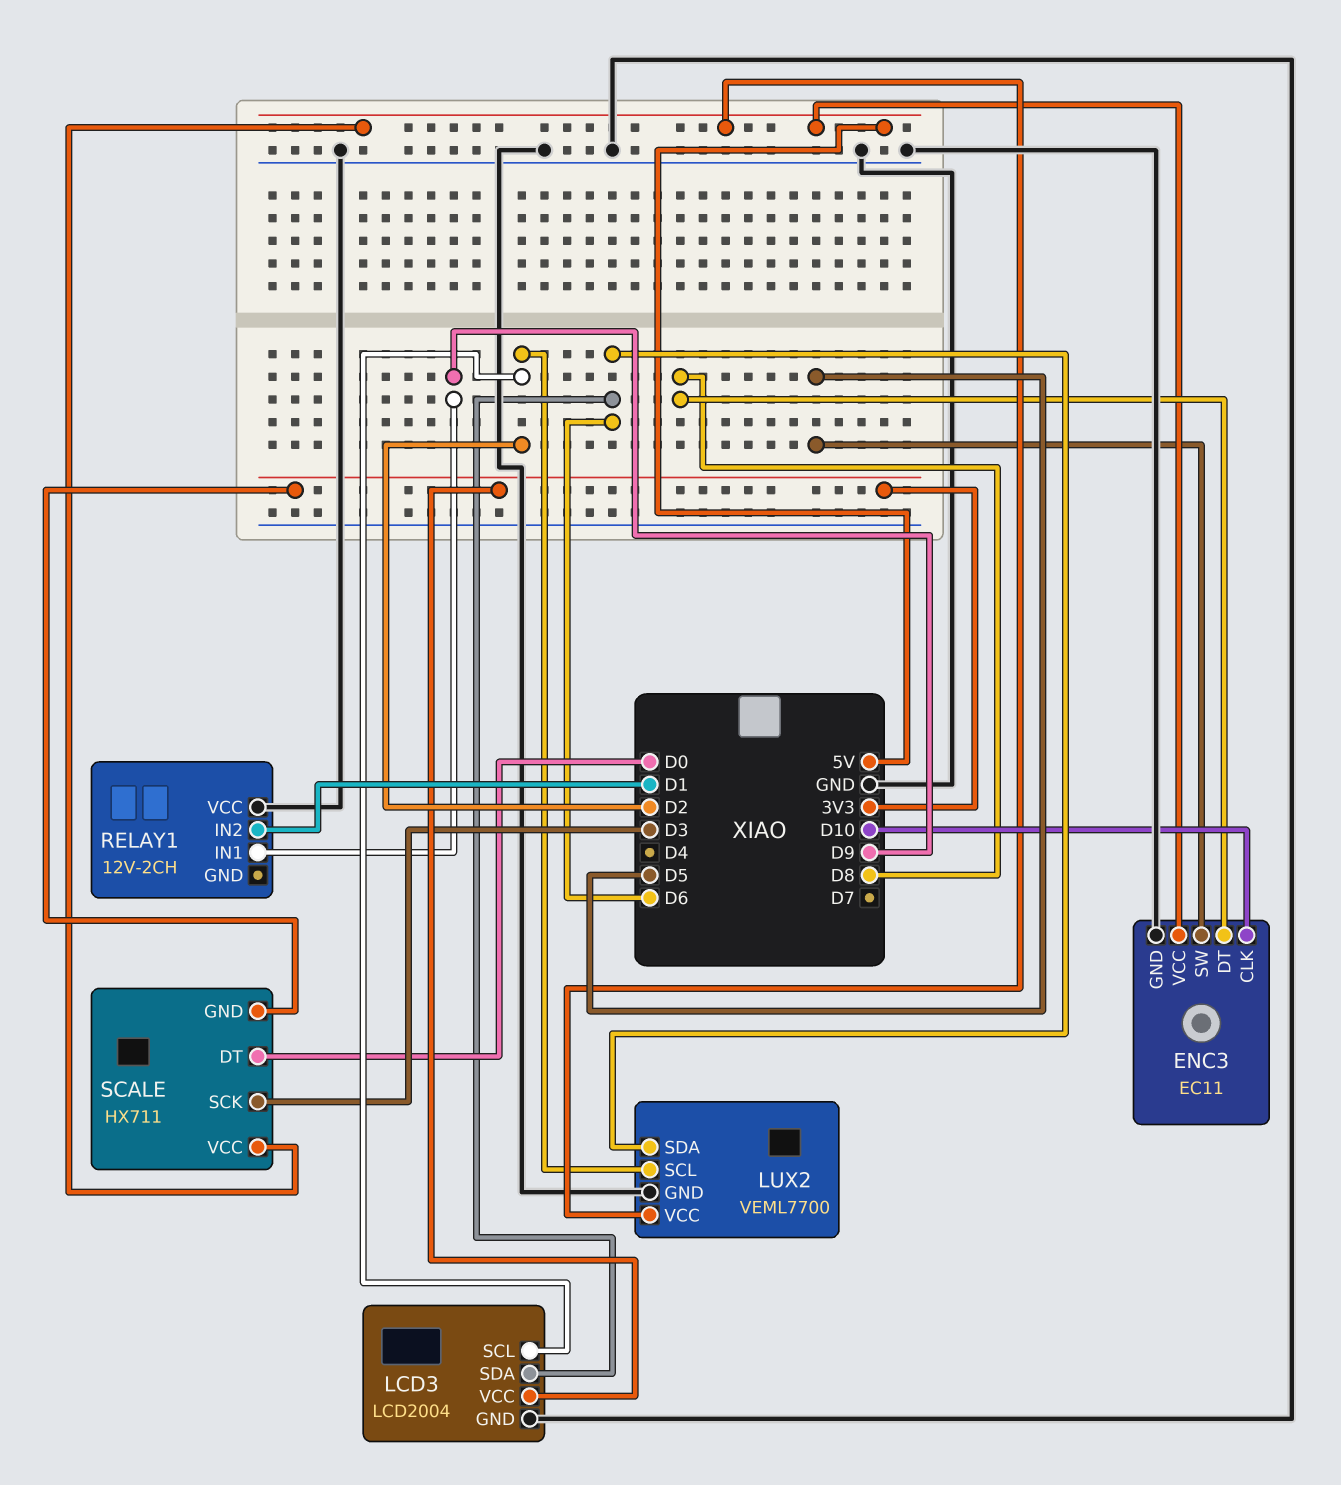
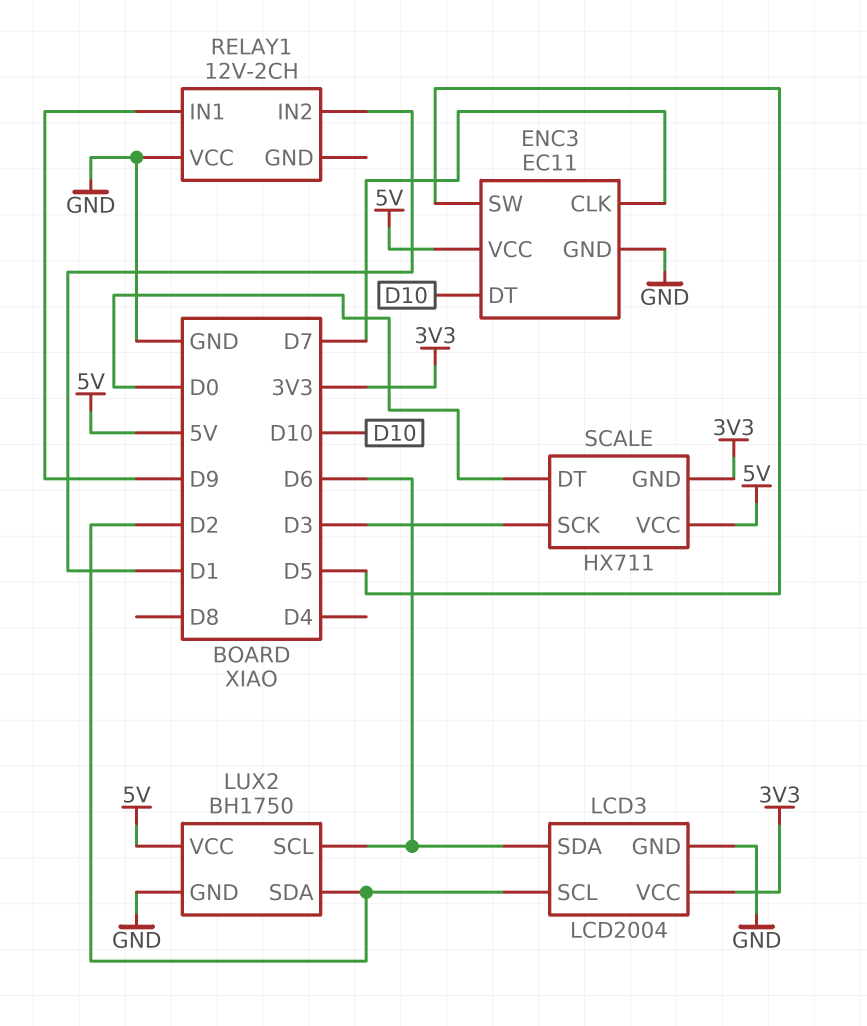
ENC3 pin CLK: D10 -> D7
ENC3 pin DT: D8 -> D10
LUX2: VEML7700 -> BH1750
LUX2 pin SCL: D2 -> D6
LUX2 pin SDA: D6 -> D2

